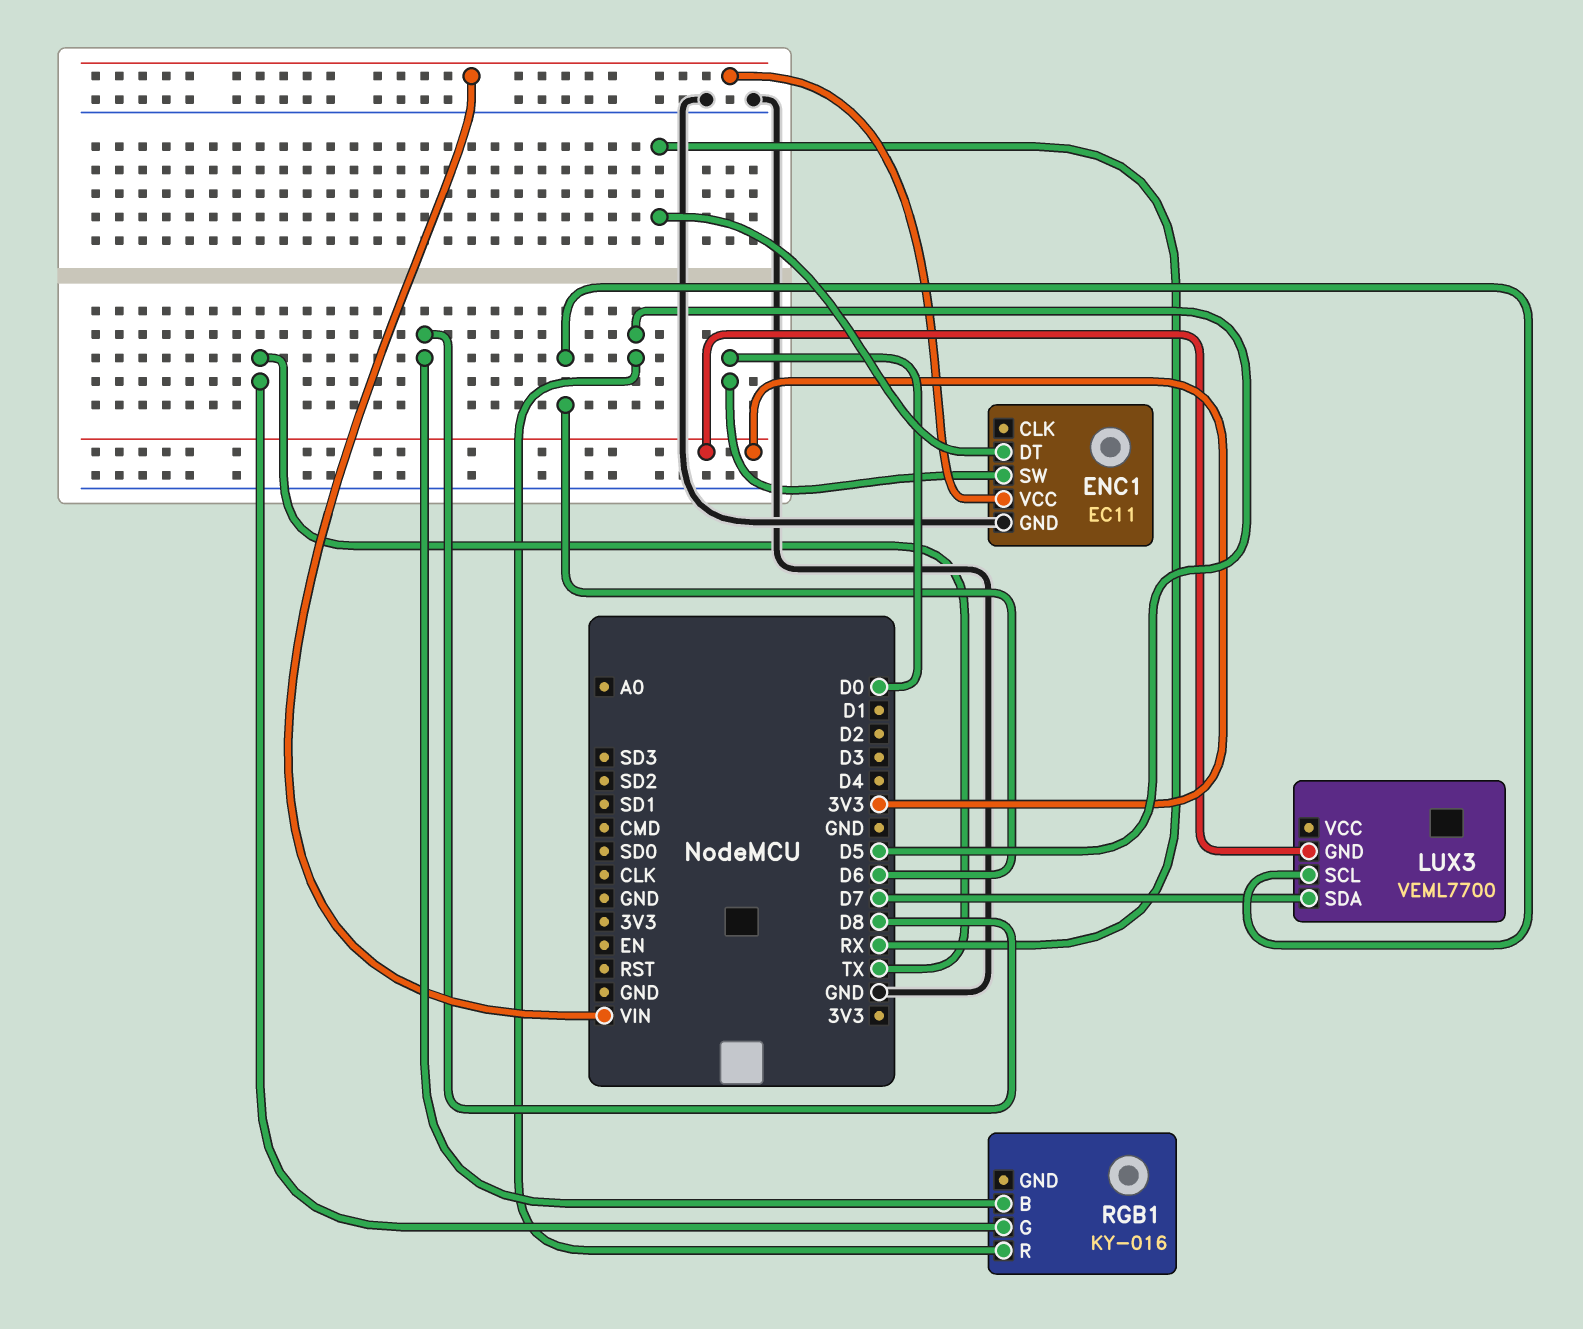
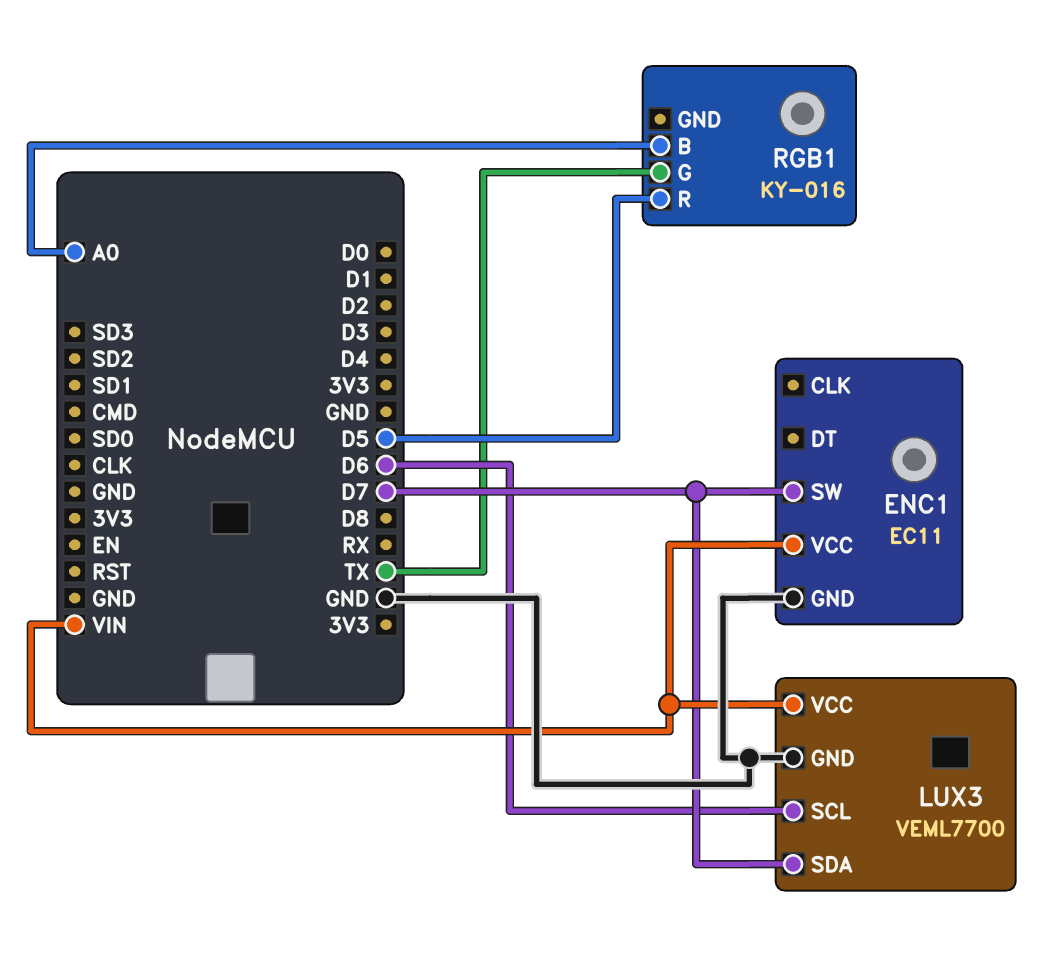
ENC1 pin DT: RX -> none
ENC1 pin SW: D0 -> D7
LUX3 pin GND: 3V3 -> GND
LUX3 pin VCC: none -> VIN
RGB1 pin B: D8 -> A0

